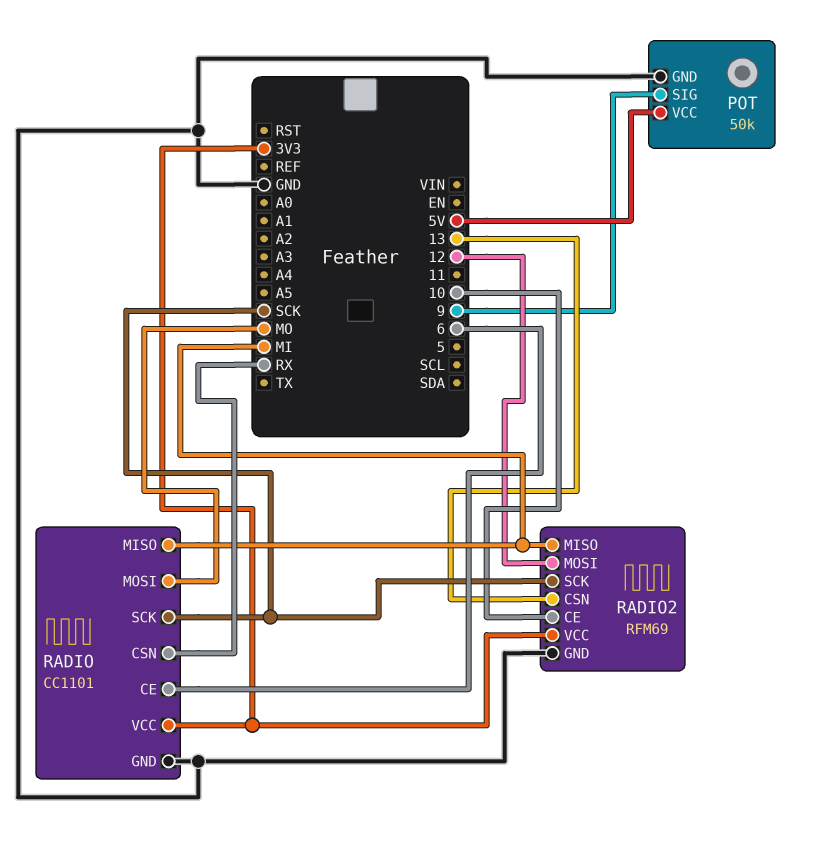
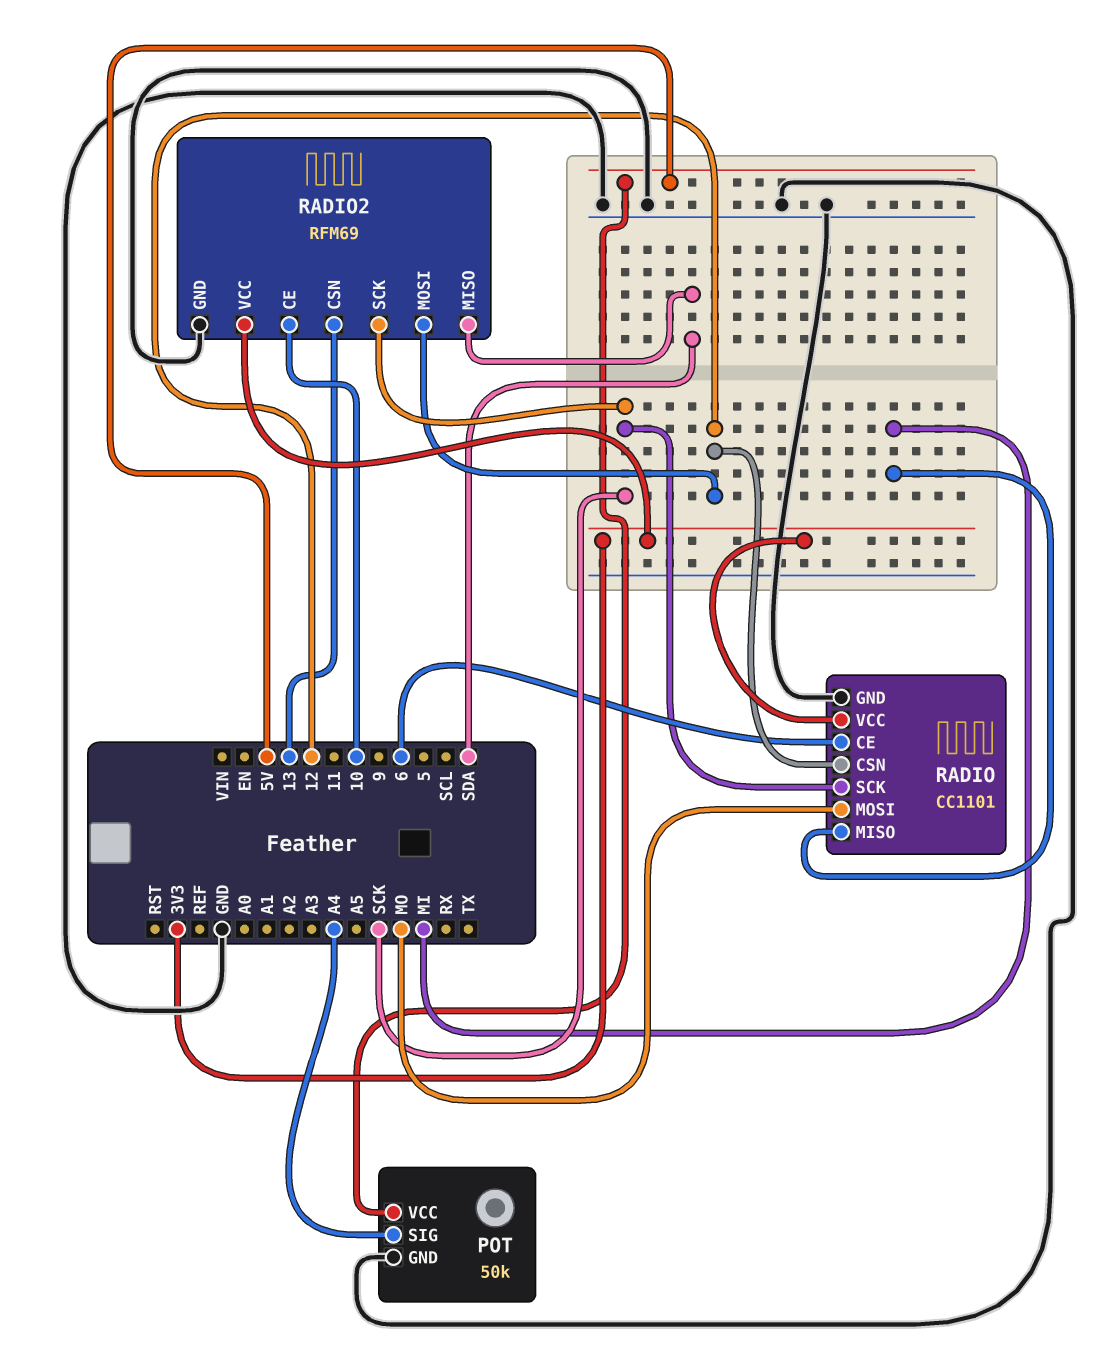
POT pin SIG: 9 -> A4
RADIO pin CSN: RX -> 12
RADIO2 pin MISO: MI -> SDA

